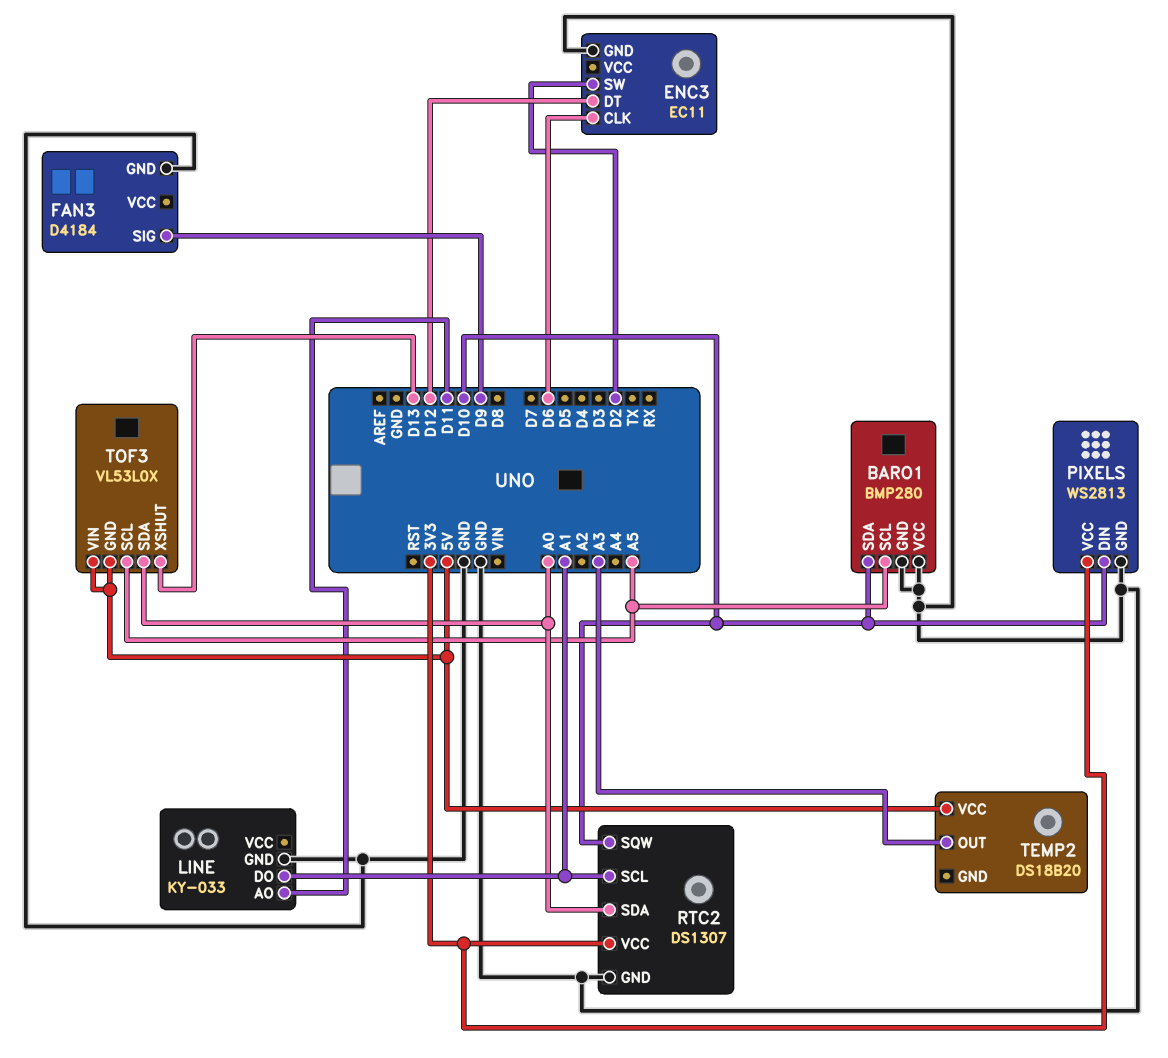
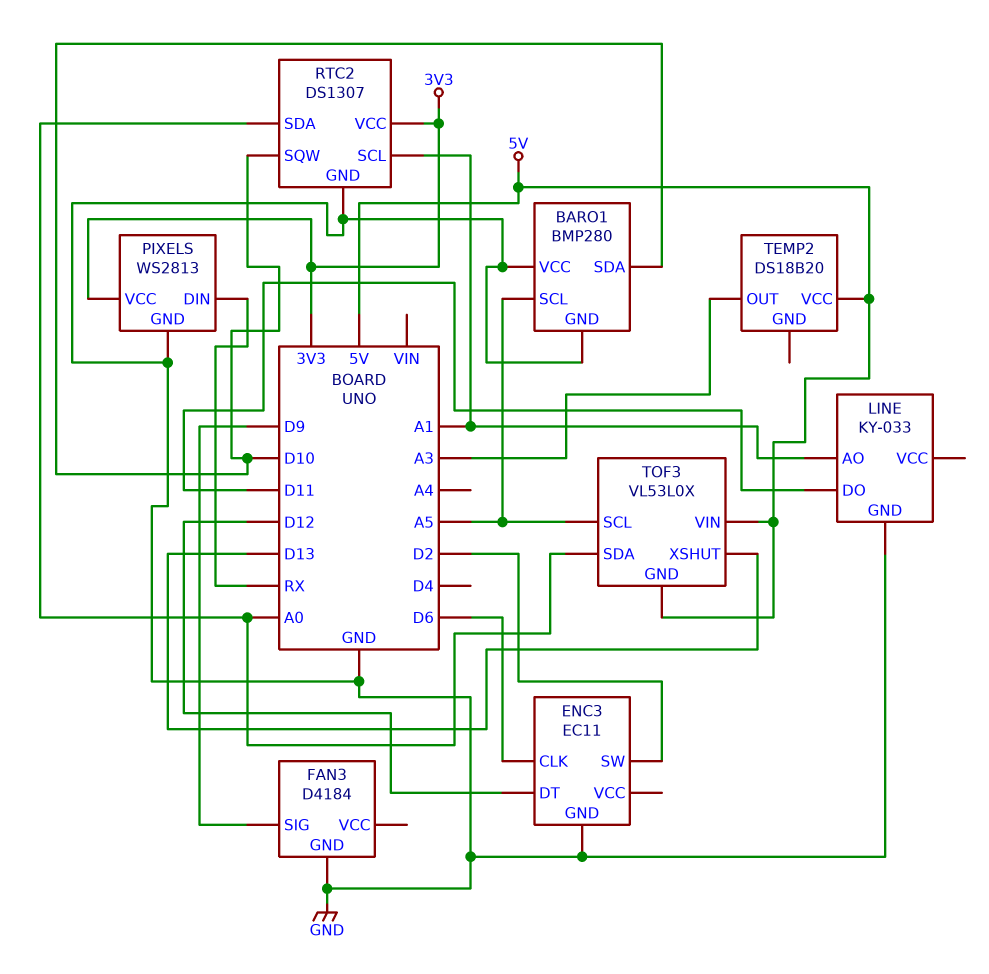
LINE pin AO: D11 -> A1
LINE pin DO: A1 -> D11
PIXELS pin DIN: D10 -> RX

